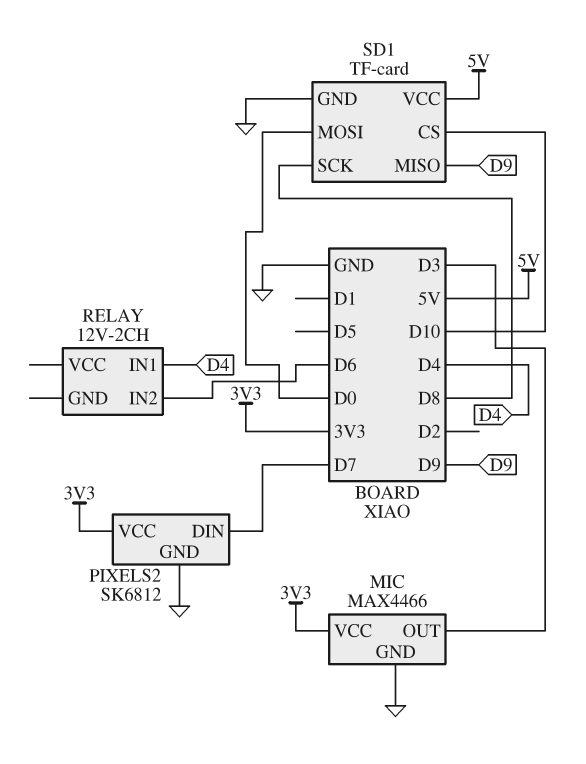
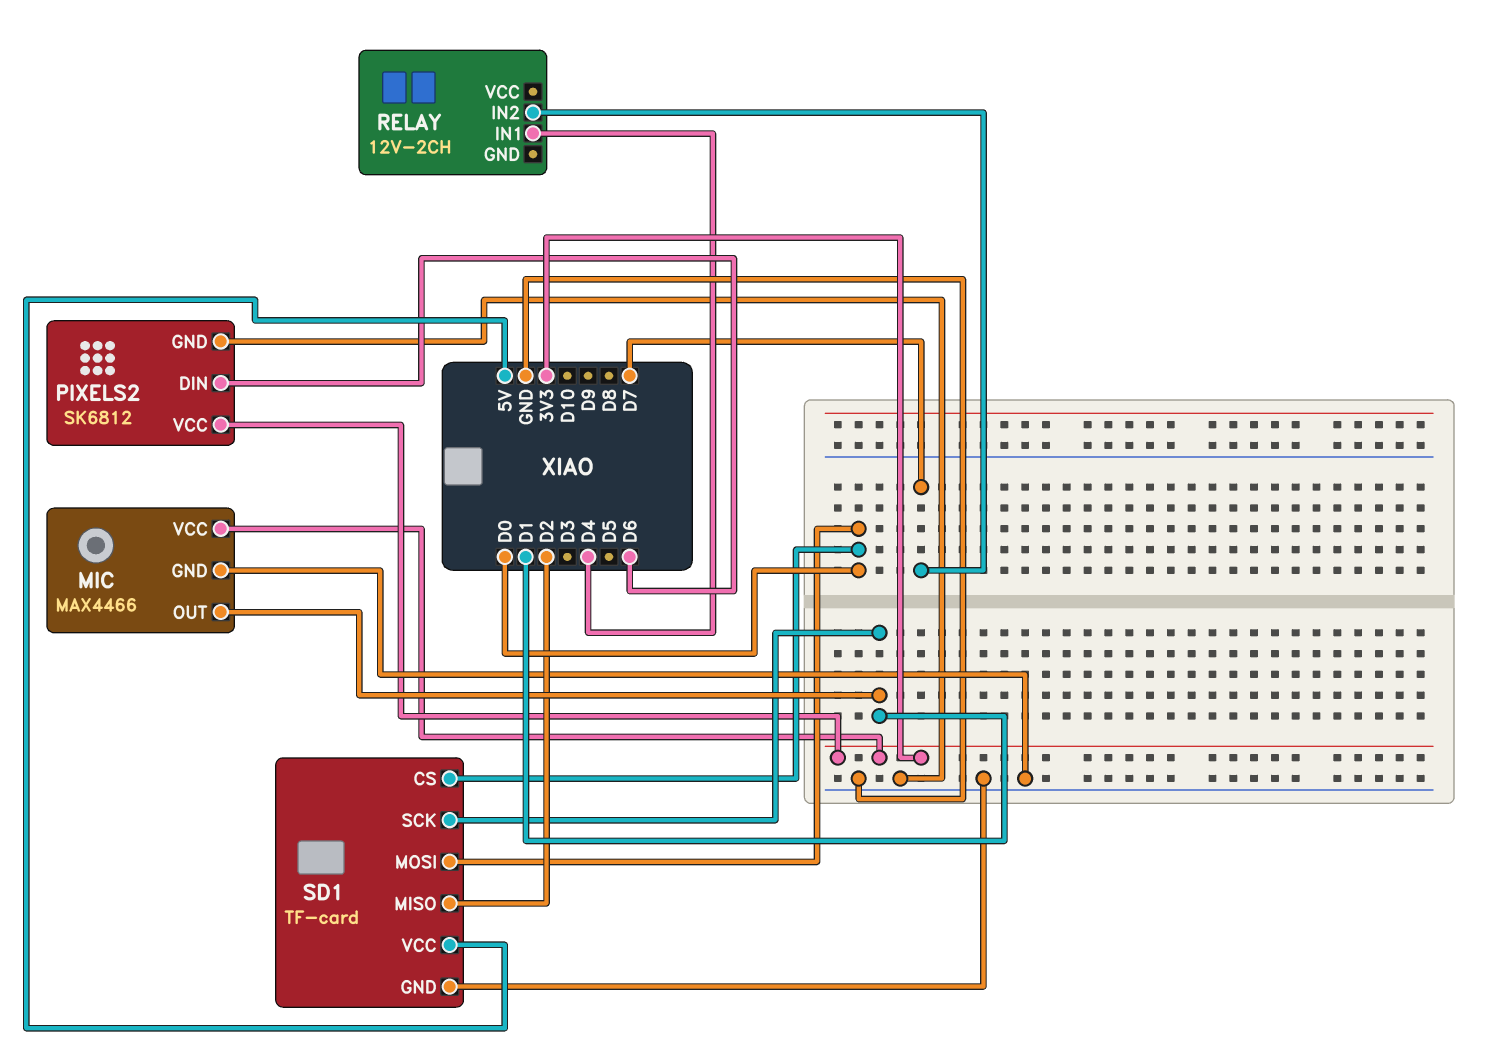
MIC pin OUT: D3 -> D1
PIXELS2 pin DIN: D7 -> D6
RELAY pin IN2: D6 -> D7
SD1 pin CS: D10 -> D0
SD1 pin MISO: D9 -> D2
SD1 pin SCK: D8 -> D1

